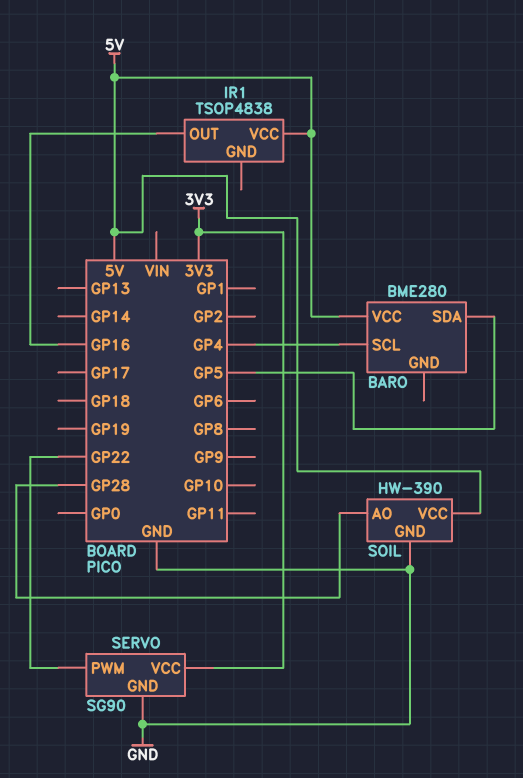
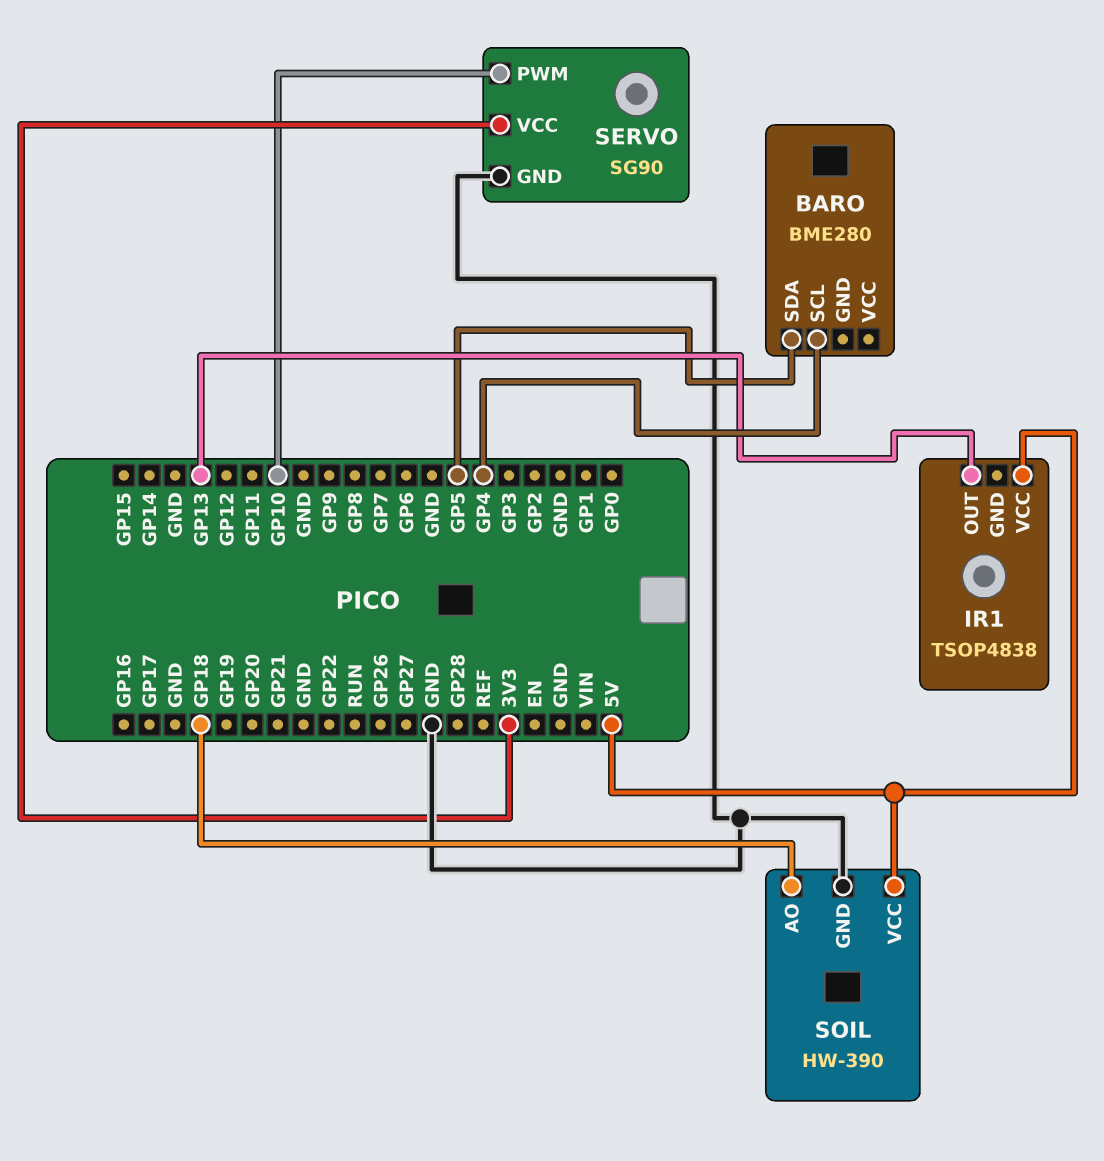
BARO pin VCC: 5V -> none
IR1 pin OUT: GP16 -> GP13
SERVO pin PWM: GP22 -> GP10
SOIL pin AO: GP28 -> GP18

